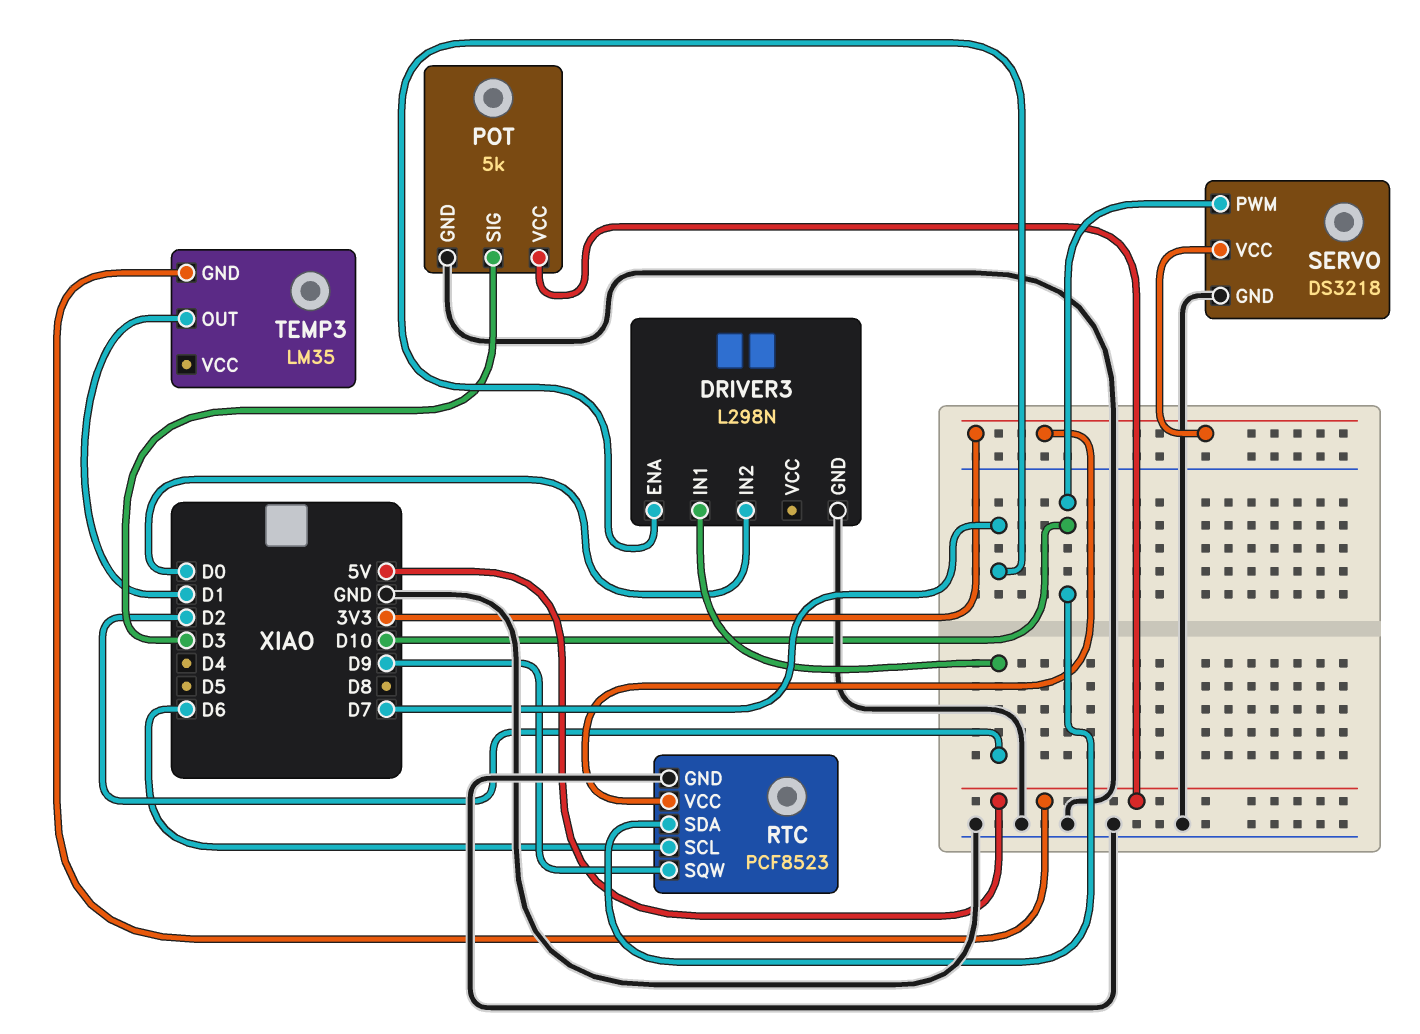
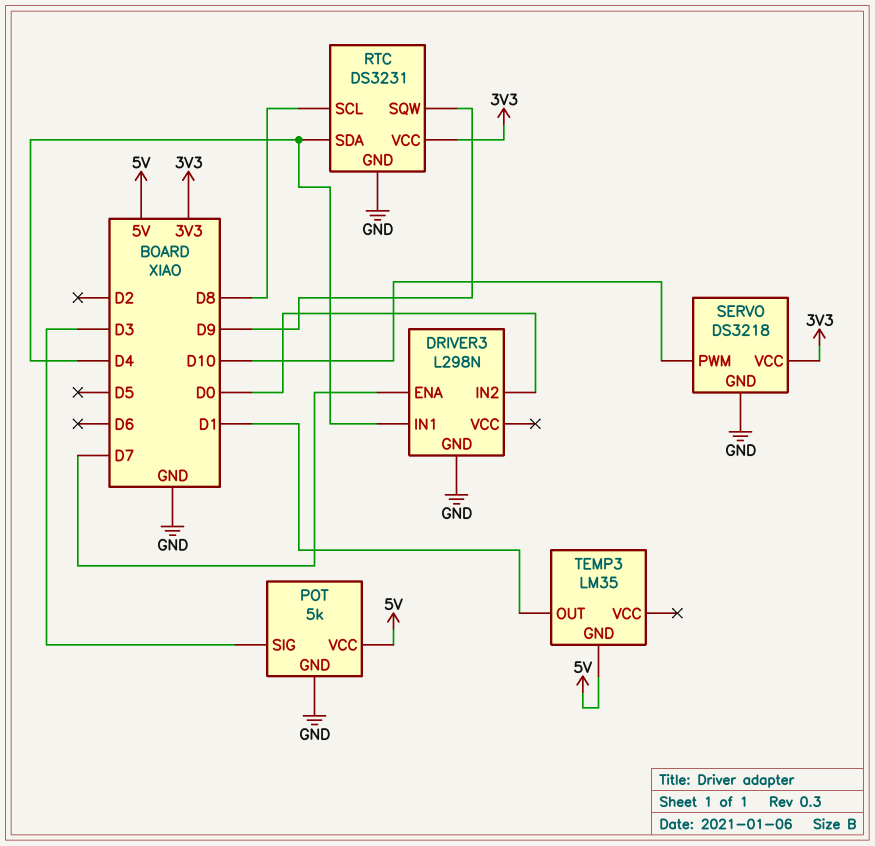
DRIVER3 pin IN1: D2 -> D4
RTC: PCF8523 -> DS3231
RTC pin SCL: D6 -> D8
RTC pin SDA: D10 -> D4

